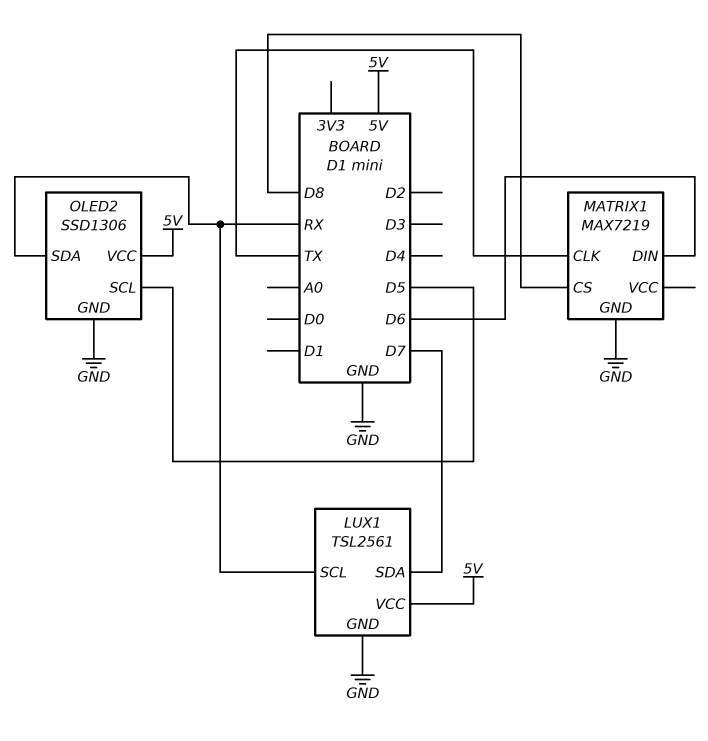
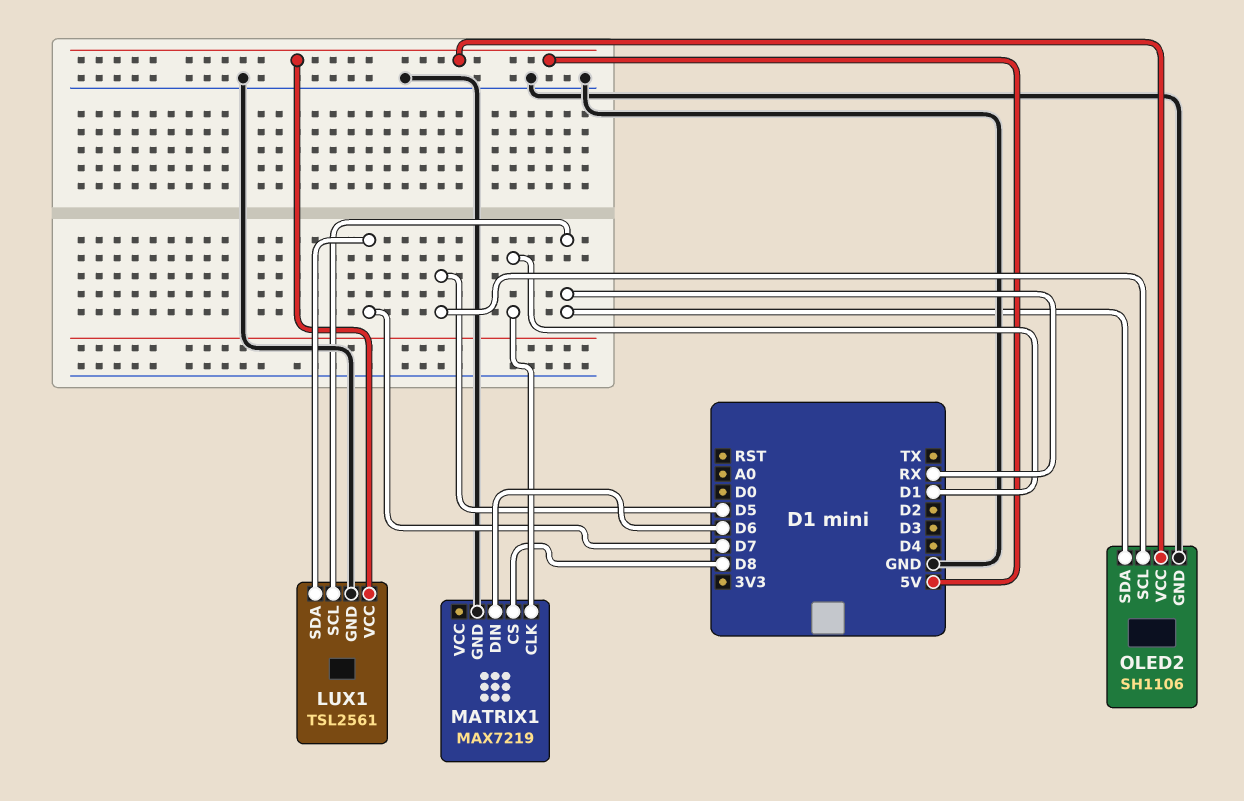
MATRIX1 pin CLK: TX -> D1
OLED2: SSD1306 -> SH1106

